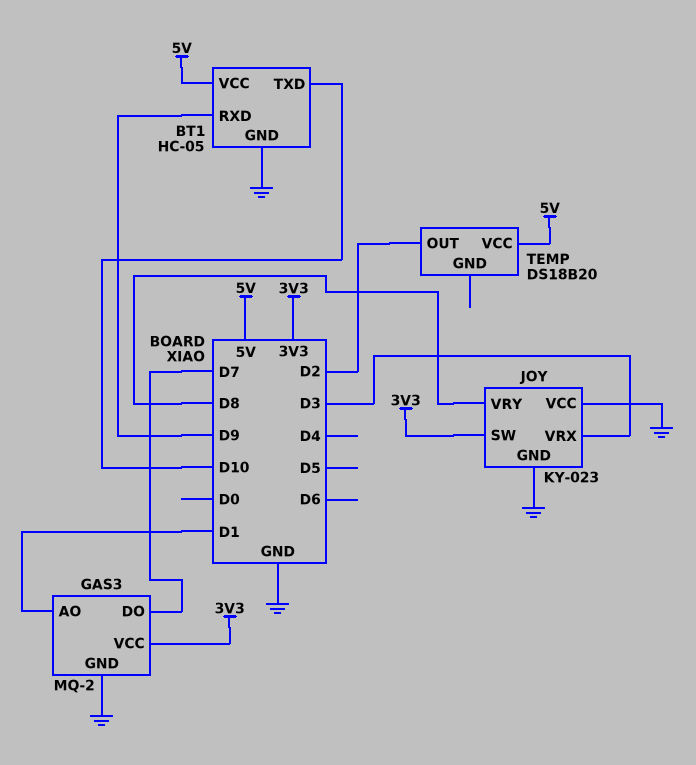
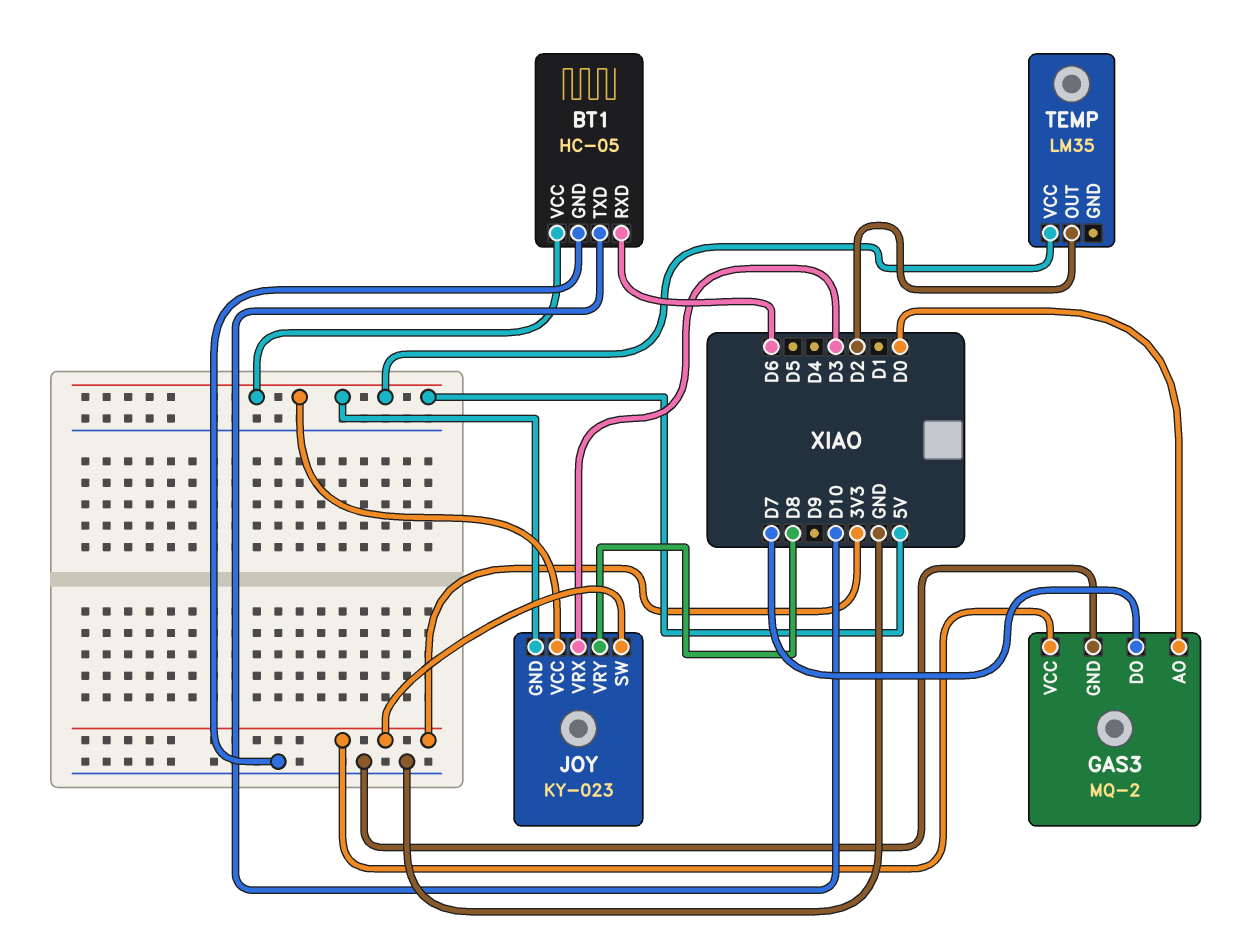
BT1 pin RXD: D9 -> D6
GAS3 pin AO: D1 -> D0
JOY pin GND: GND -> 5V
JOY pin VCC: GND -> 5V
TEMP: DS18B20 -> LM35

